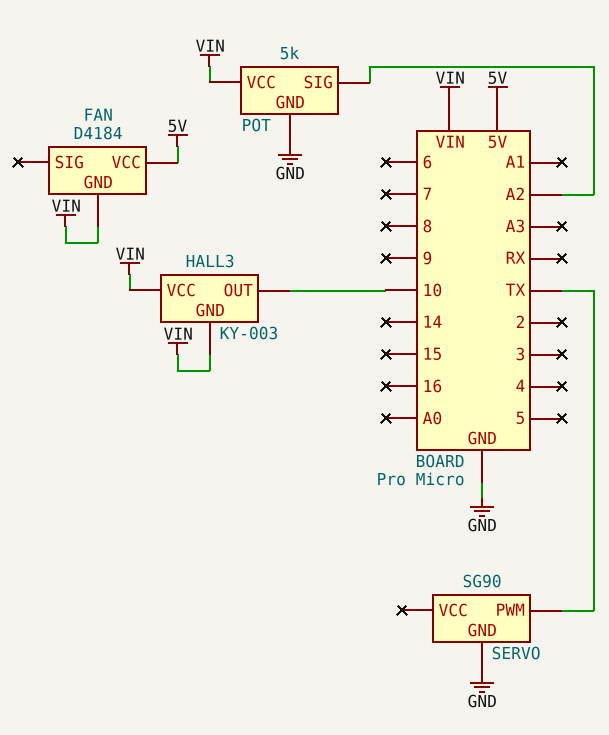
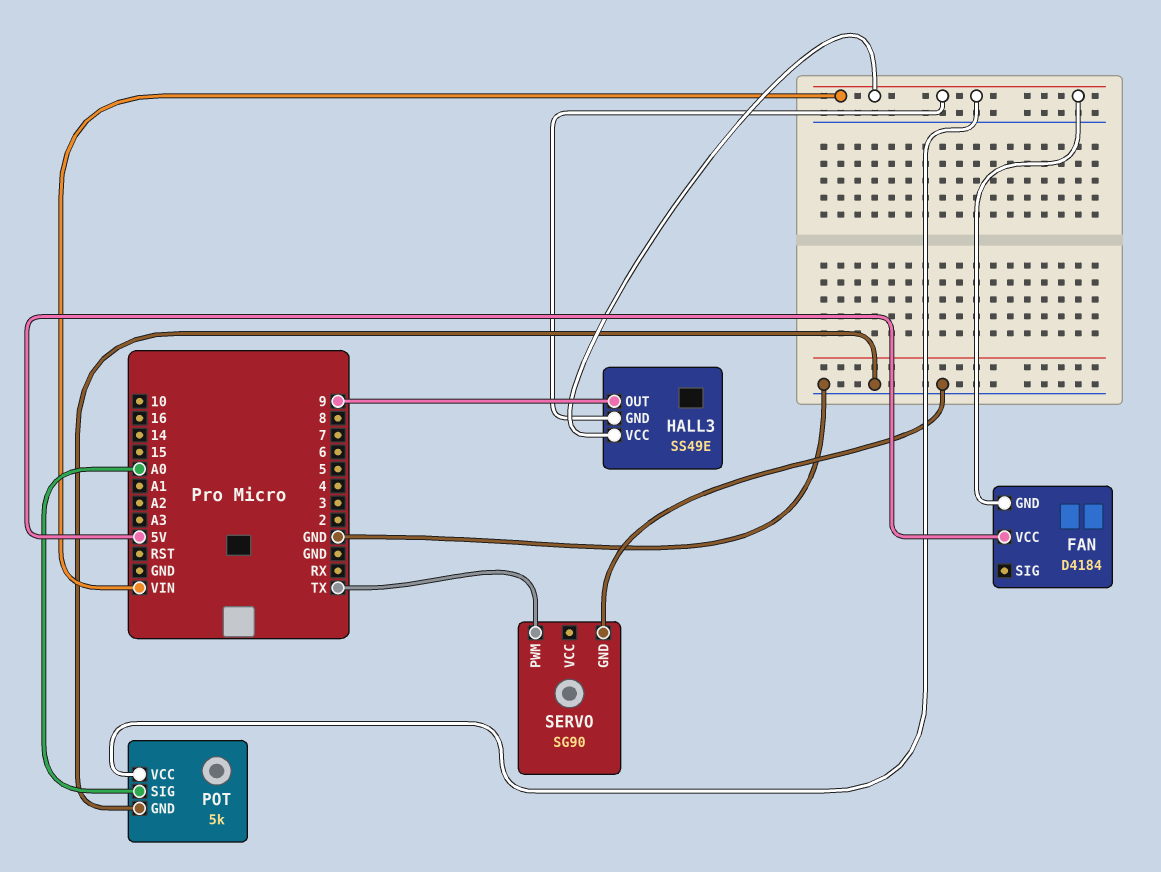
HALL3: KY-003 -> SS49E
HALL3 pin OUT: 10 -> 9
POT pin SIG: A2 -> A0

